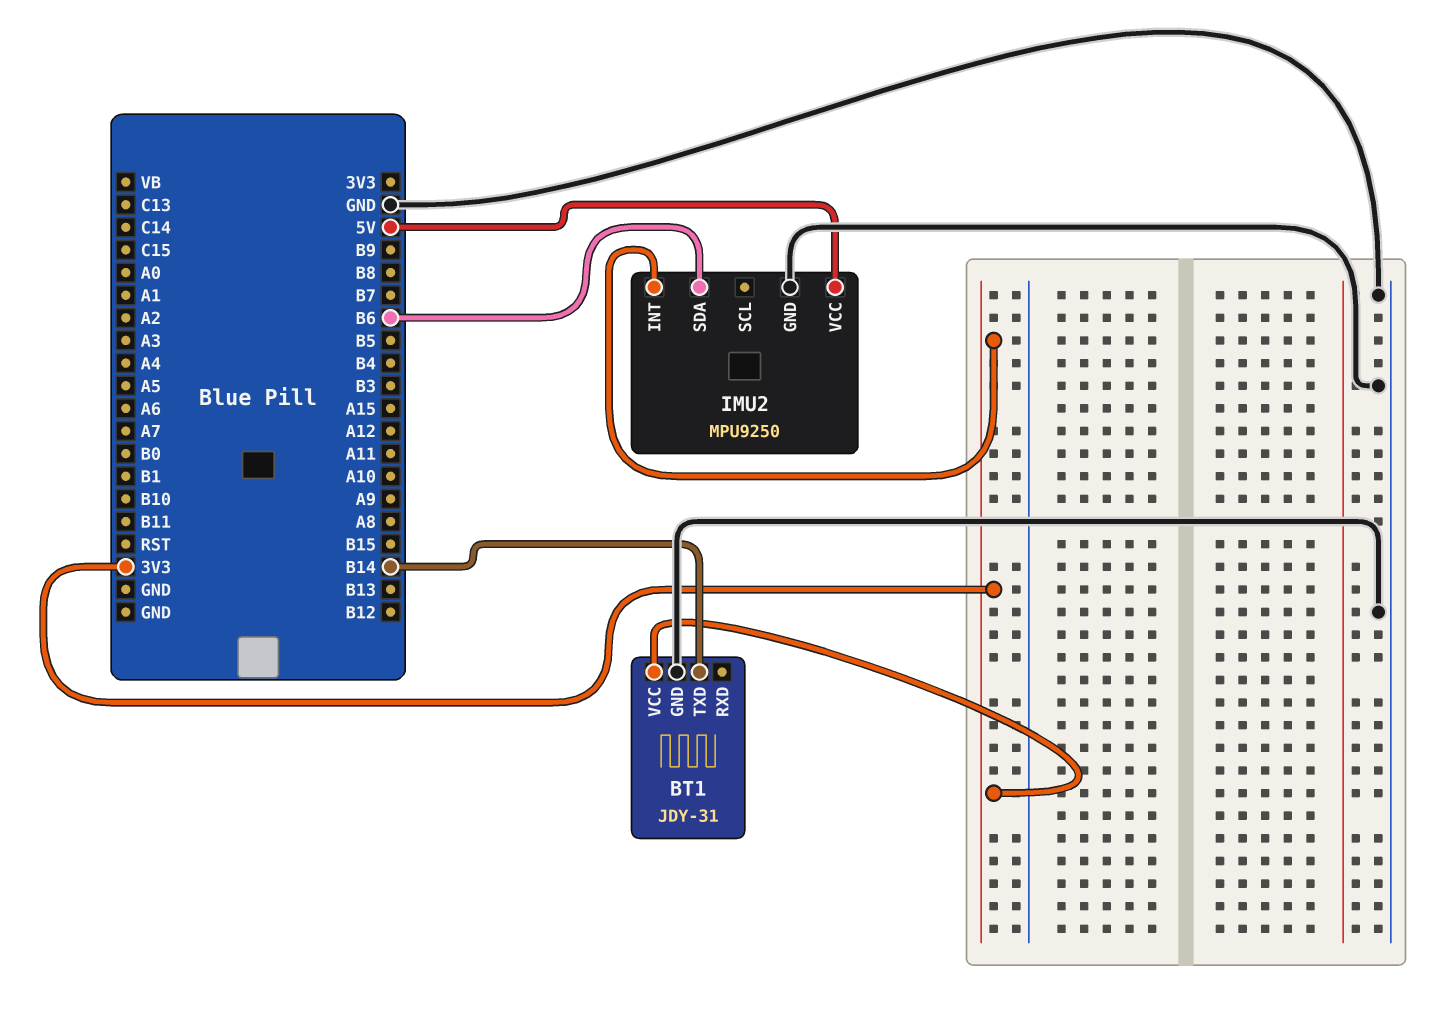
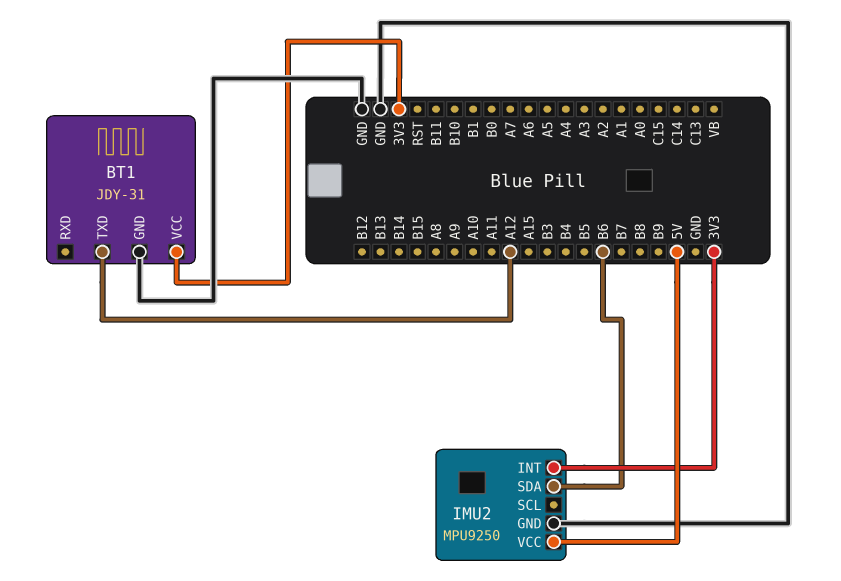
BT1 pin TXD: B14 -> A12

